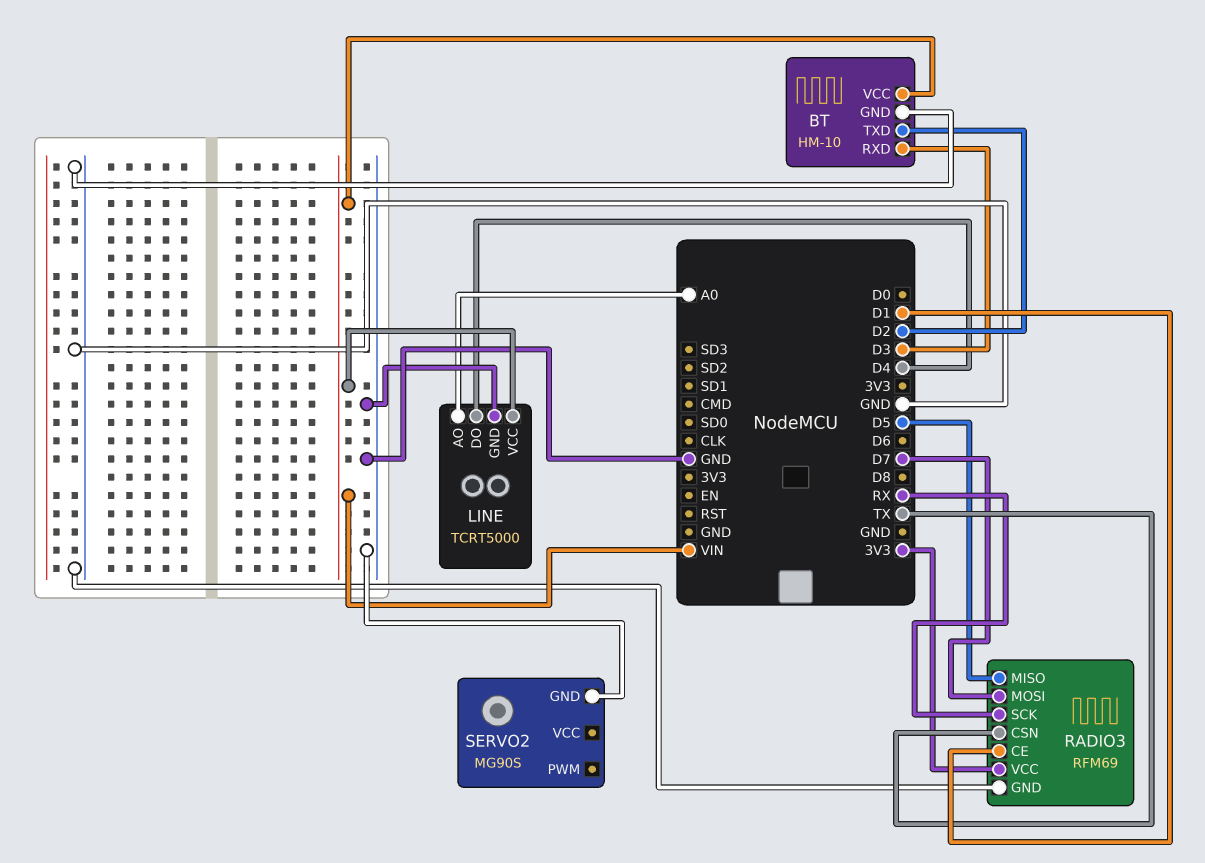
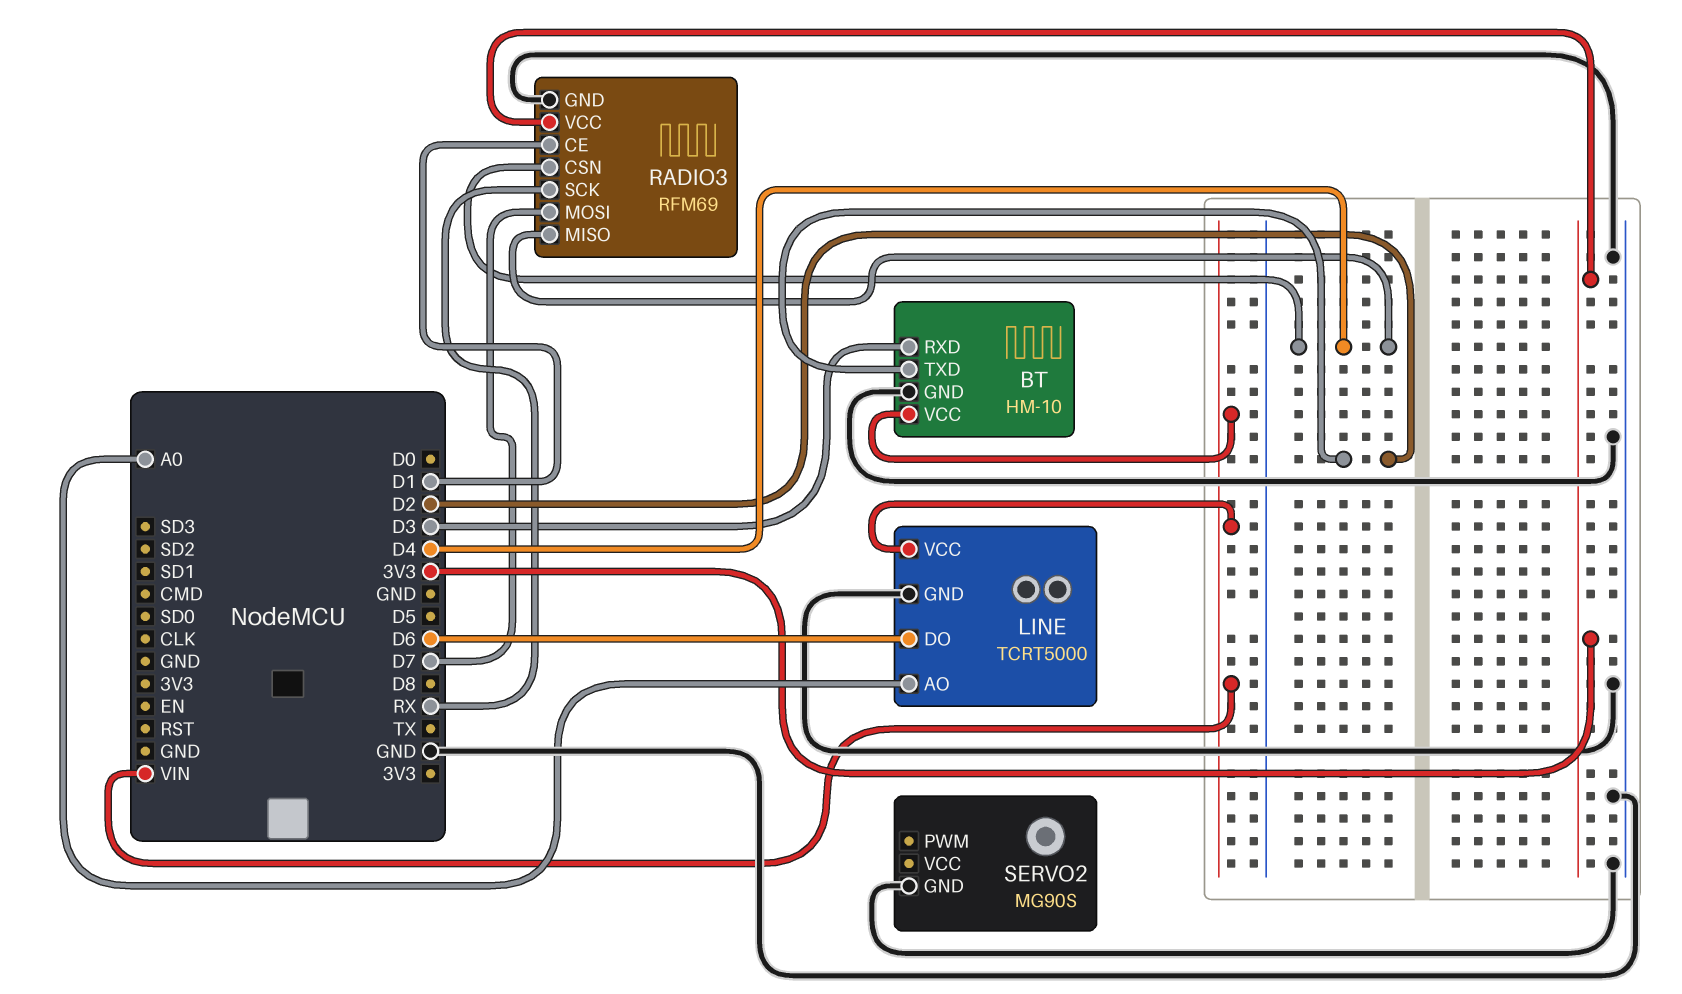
LINE pin DO: D4 -> D6
RADIO3 pin CSN: TX -> D4
RADIO3 pin MISO: D5 -> D4

